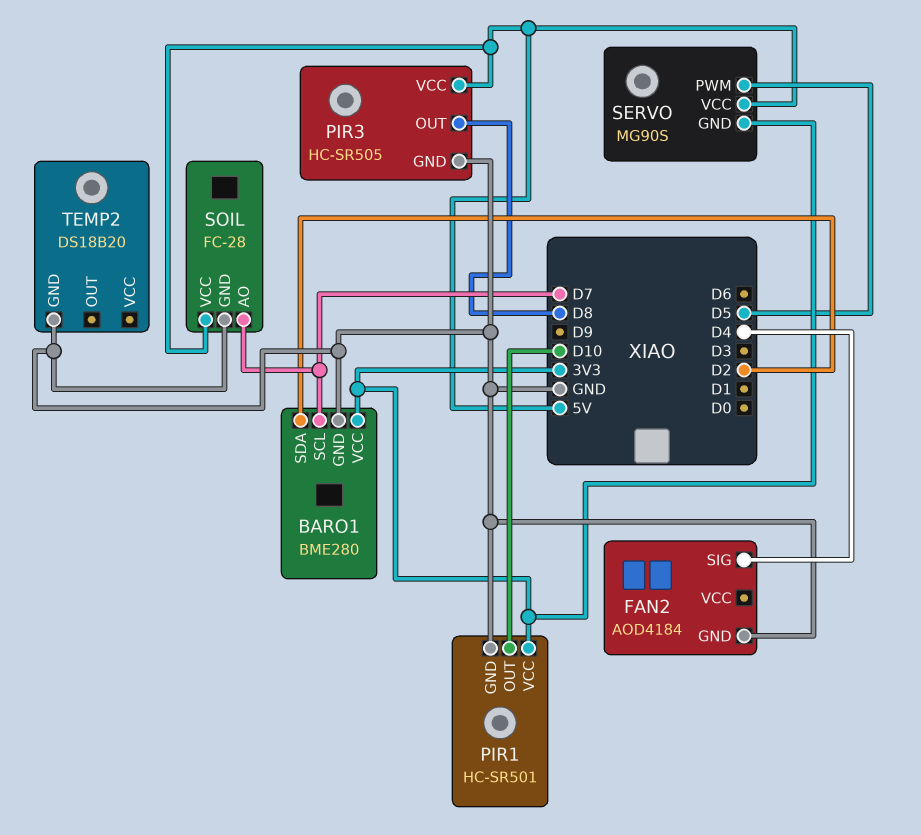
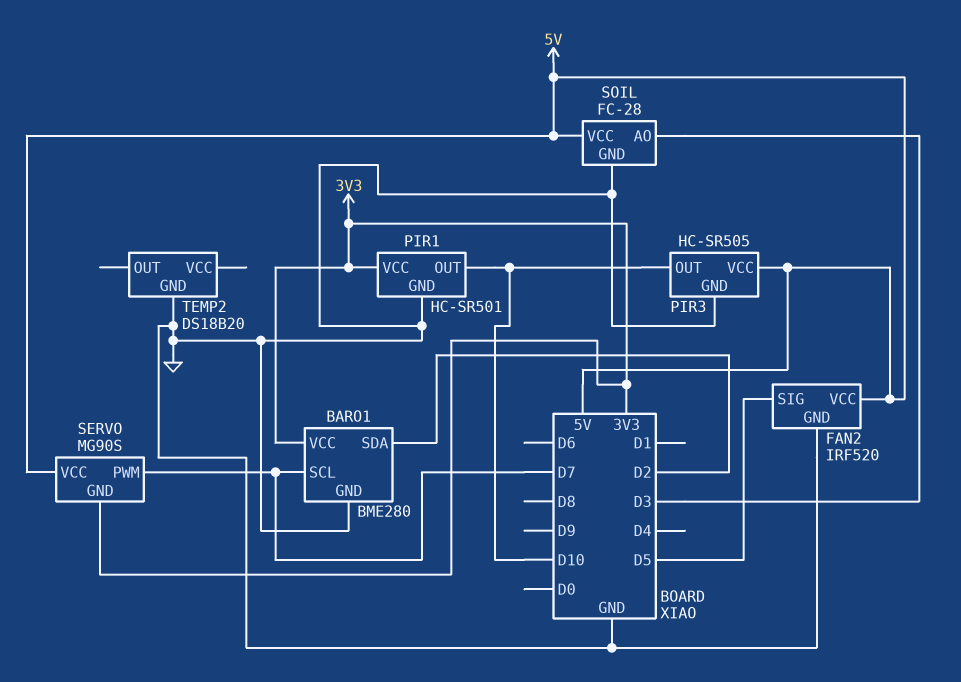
FAN2: AOD4184 -> IRF520
FAN2 pin SIG: D4 -> D5
FAN2 pin VCC: none -> 5V
PIR3 pin OUT: D8 -> D10
SERVO pin PWM: D5 -> D7
SOIL pin AO: D7 -> D3

